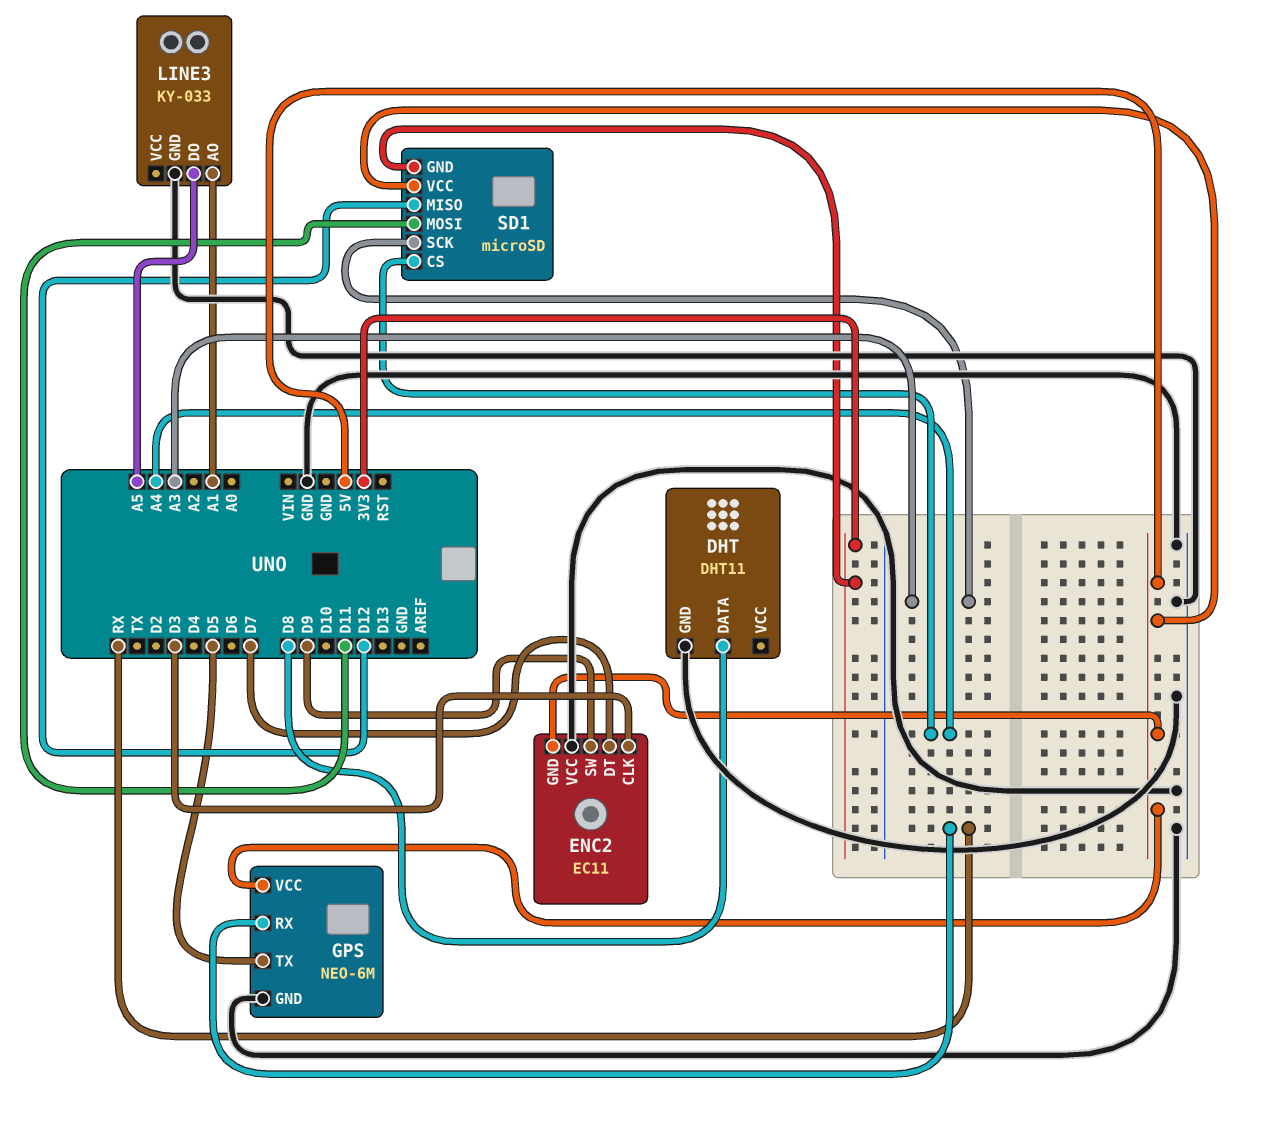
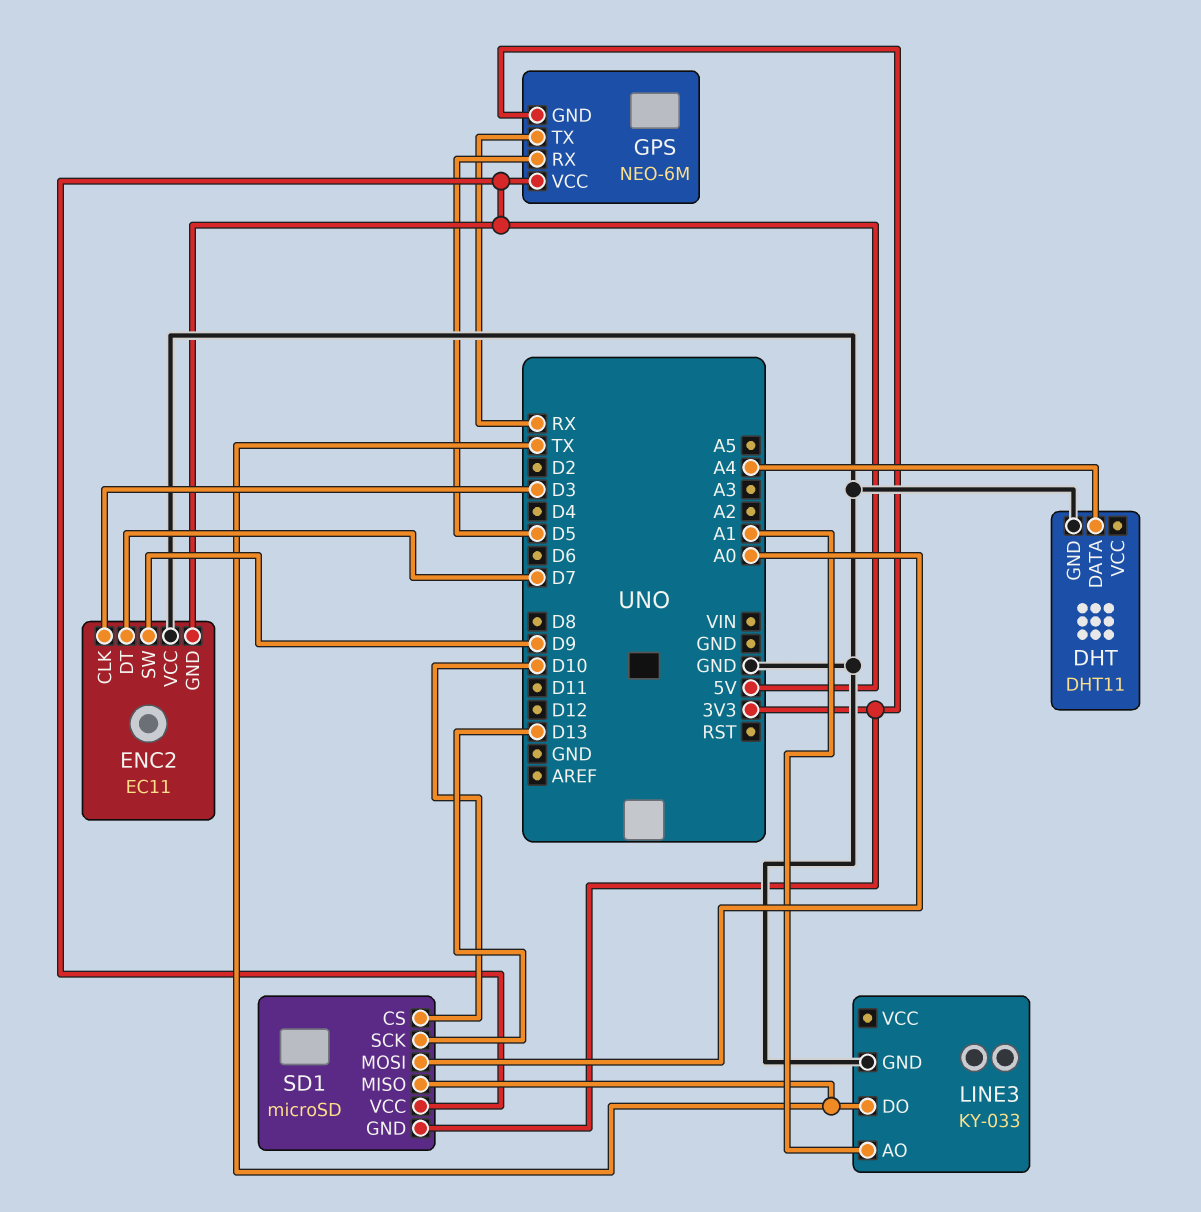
DHT pin DATA: D8 -> A4
GPS pin GND: GND -> 3V3
GPS pin RX: RX -> D5
GPS pin TX: D5 -> RX
LINE3 pin DO: A5 -> TX
SD1 pin CS: A4 -> D10
SD1 pin MISO: D12 -> TX
SD1 pin MOSI: D11 -> A0
SD1 pin SCK: A3 -> D13

